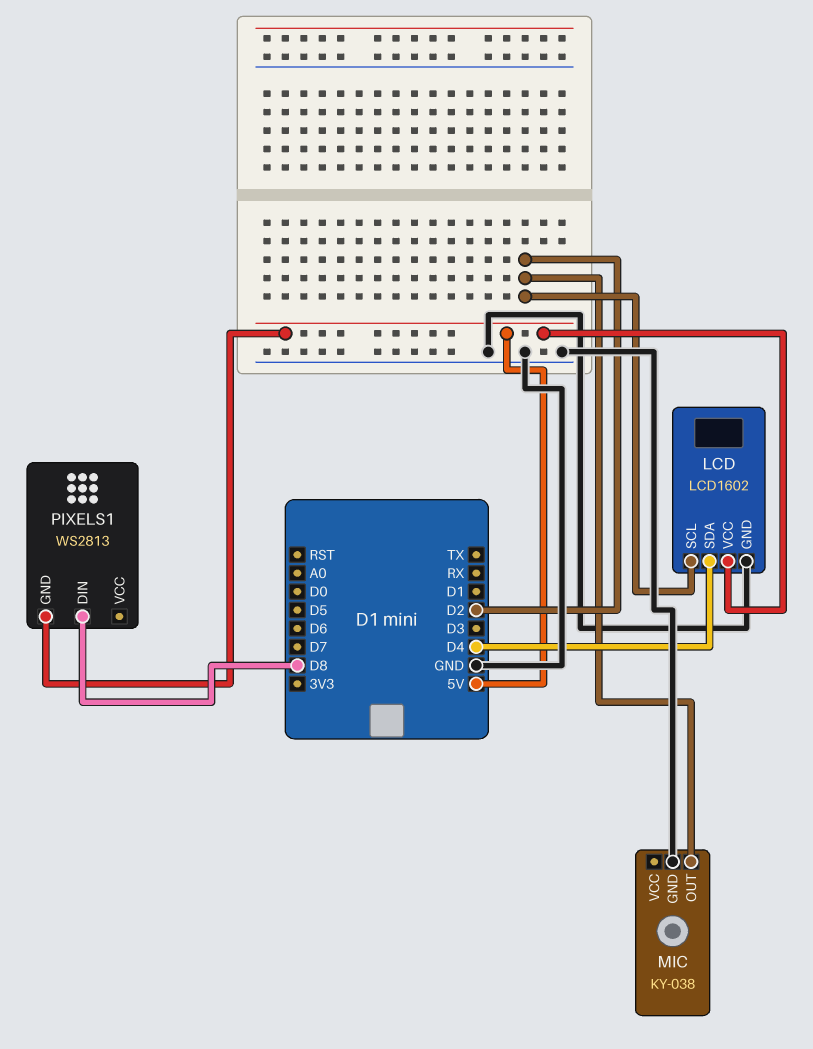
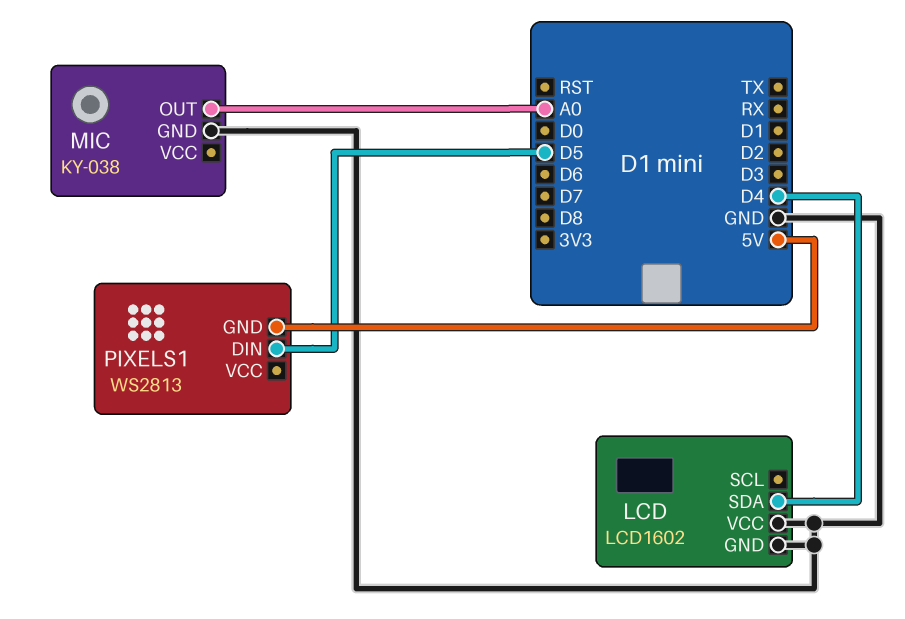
LCD pin SCL: D2 -> none
LCD pin VCC: 5V -> GND
MIC pin OUT: D2 -> A0
PIXELS1 pin DIN: D8 -> D5

